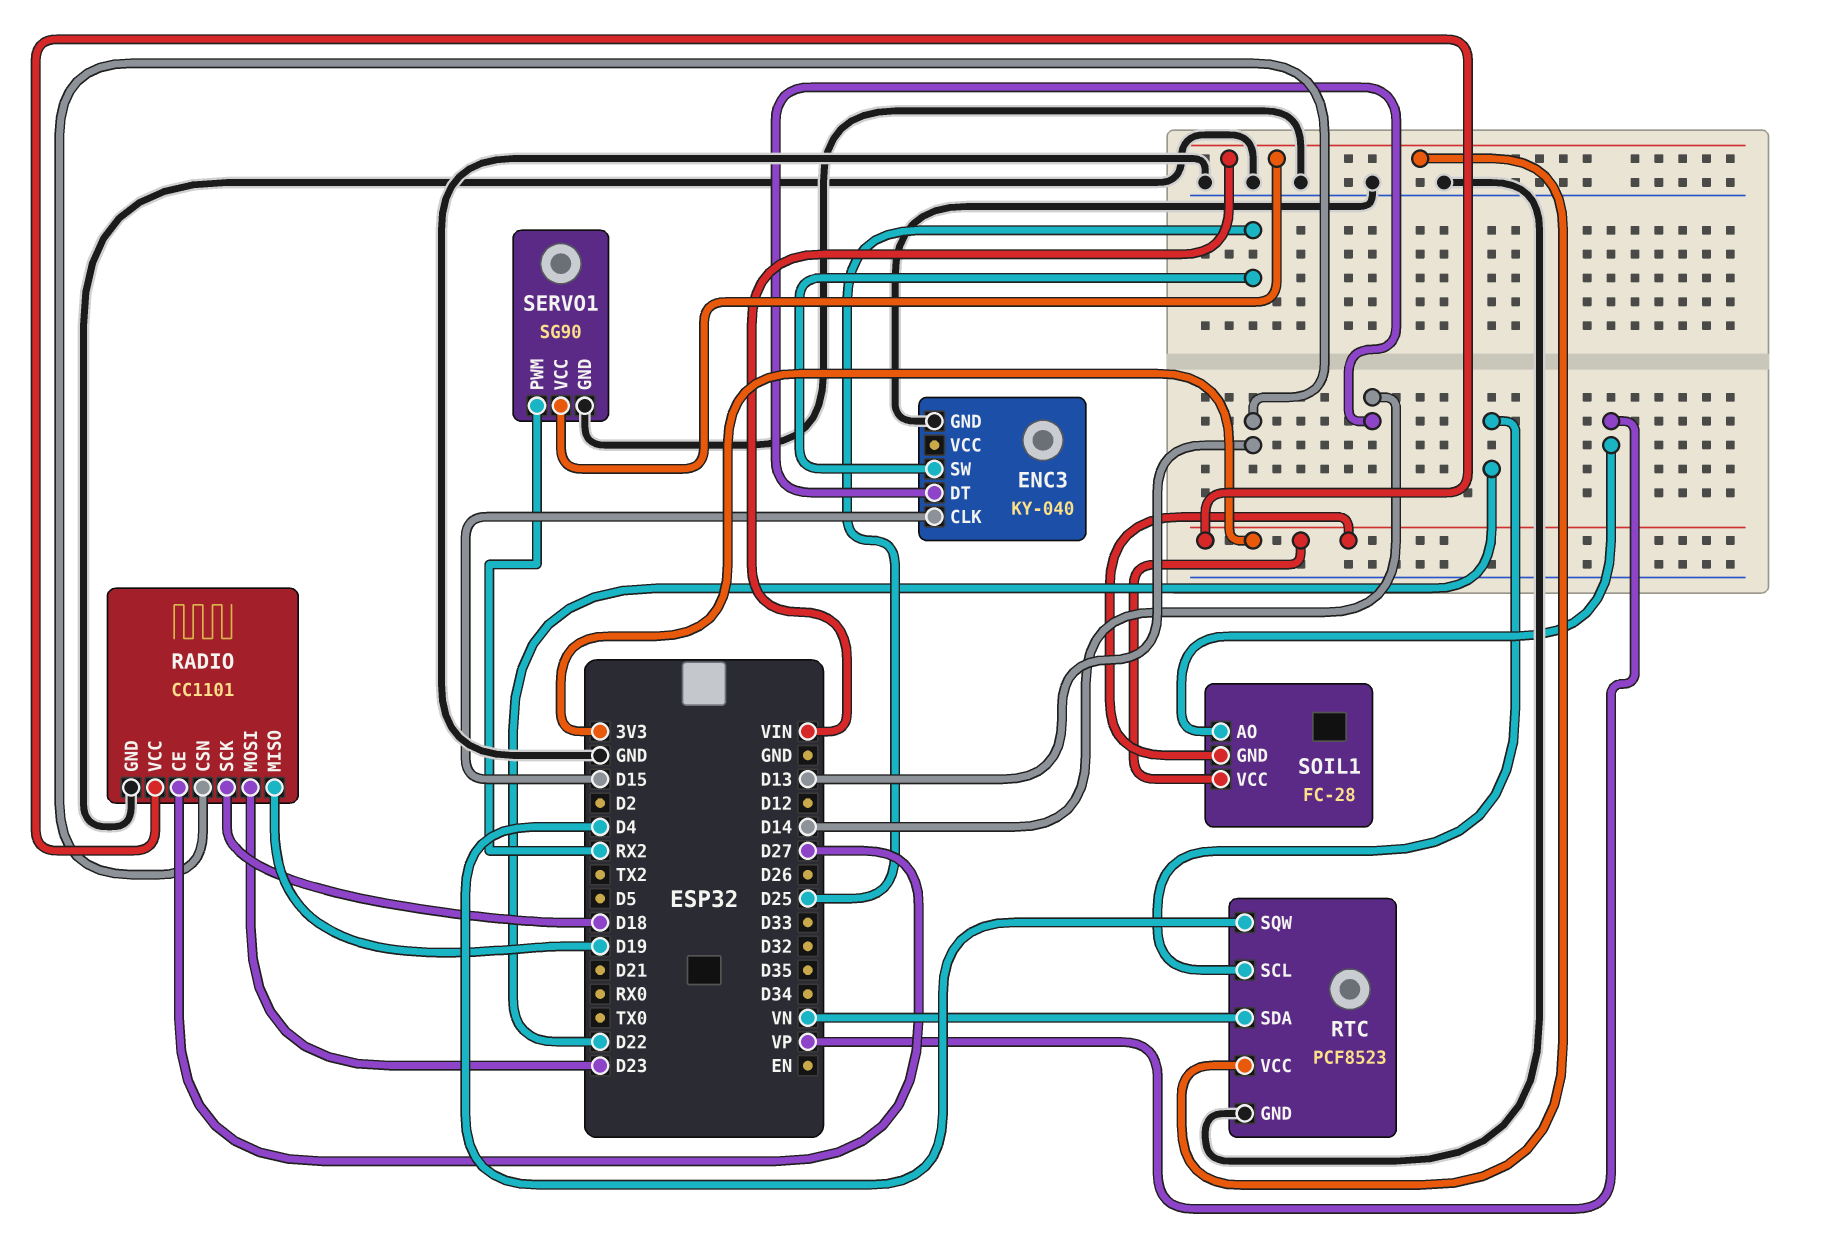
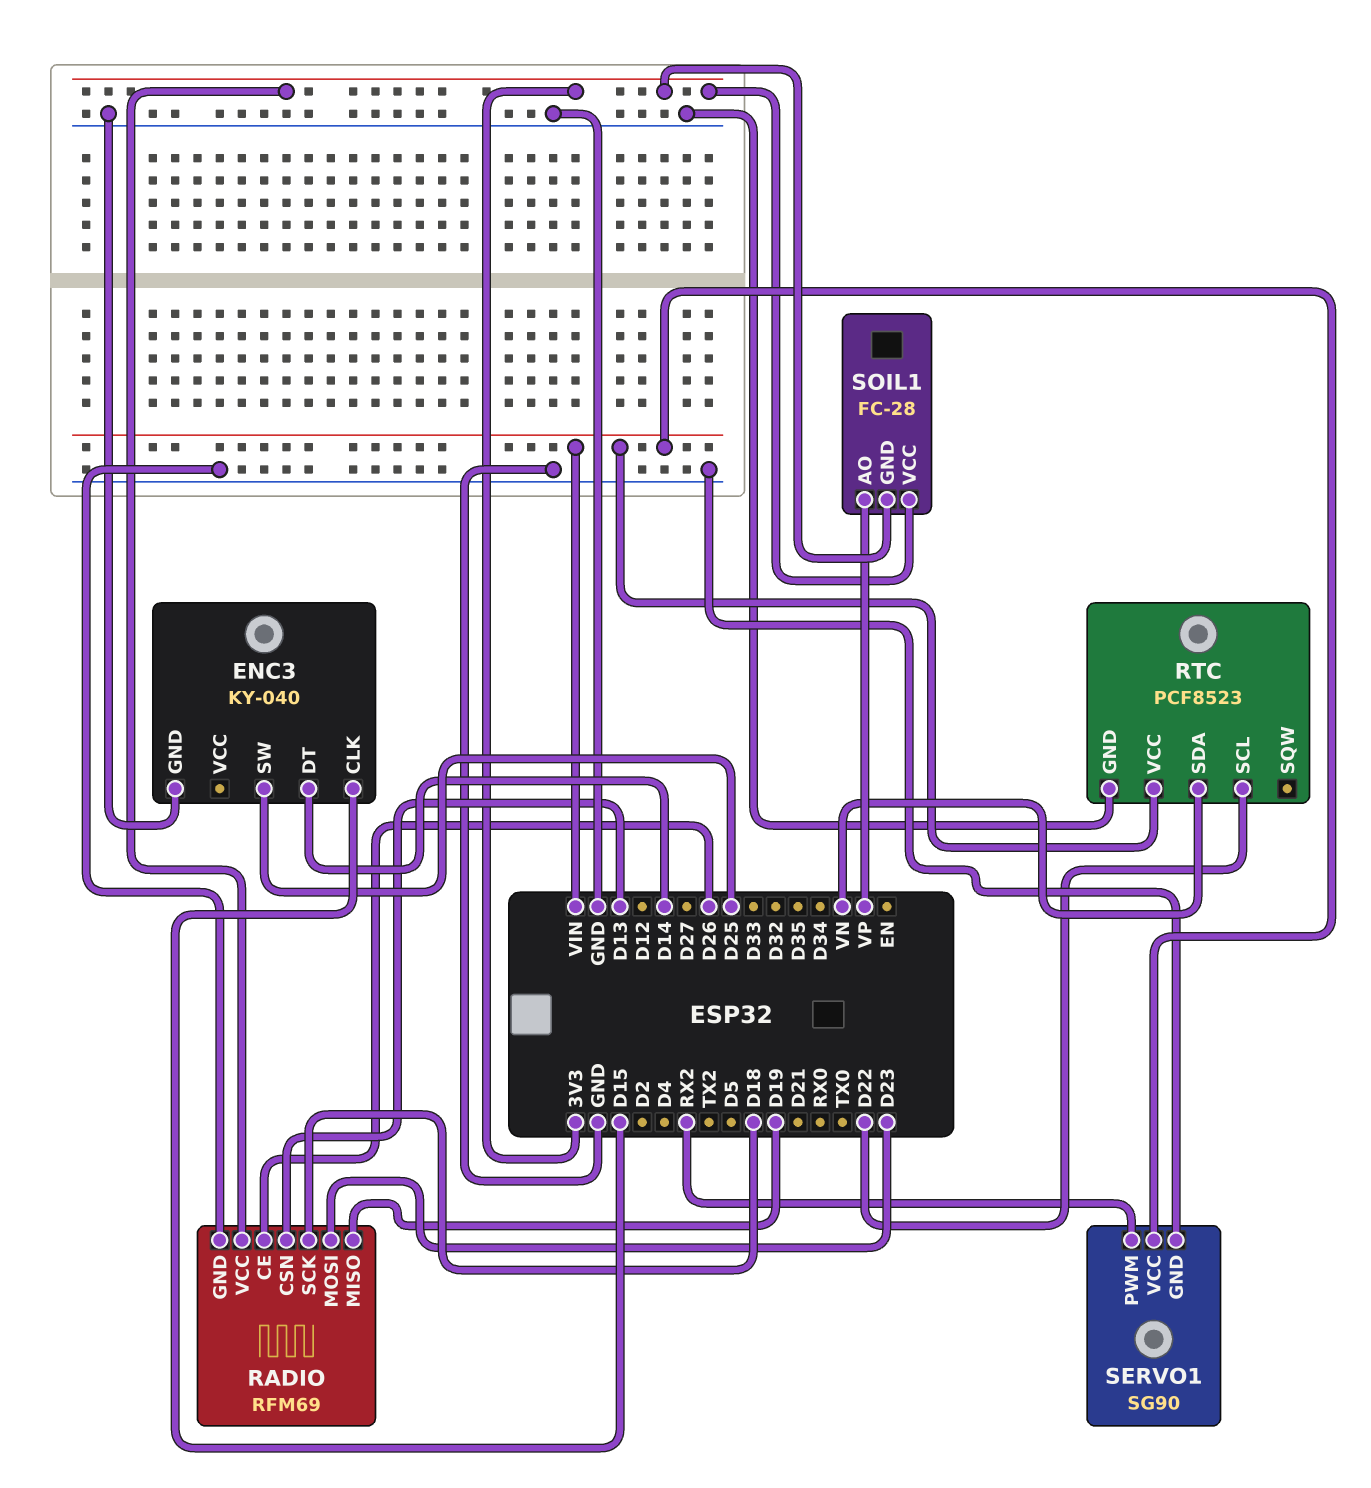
RADIO: CC1101 -> RFM69
RADIO pin CE: D27 -> D26
RTC pin SQW: D4 -> none

